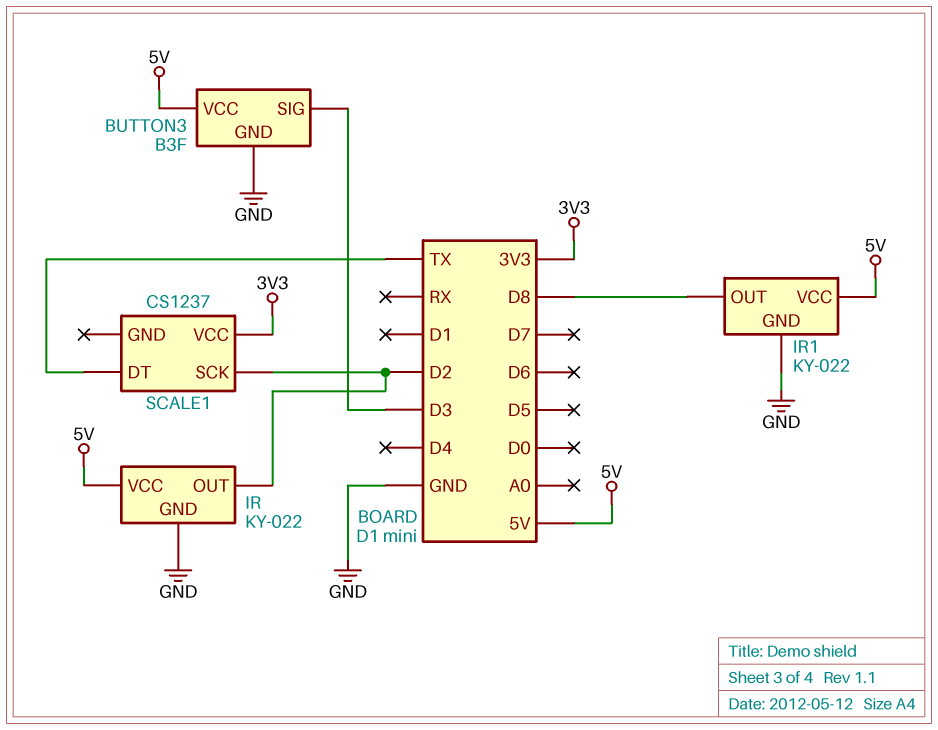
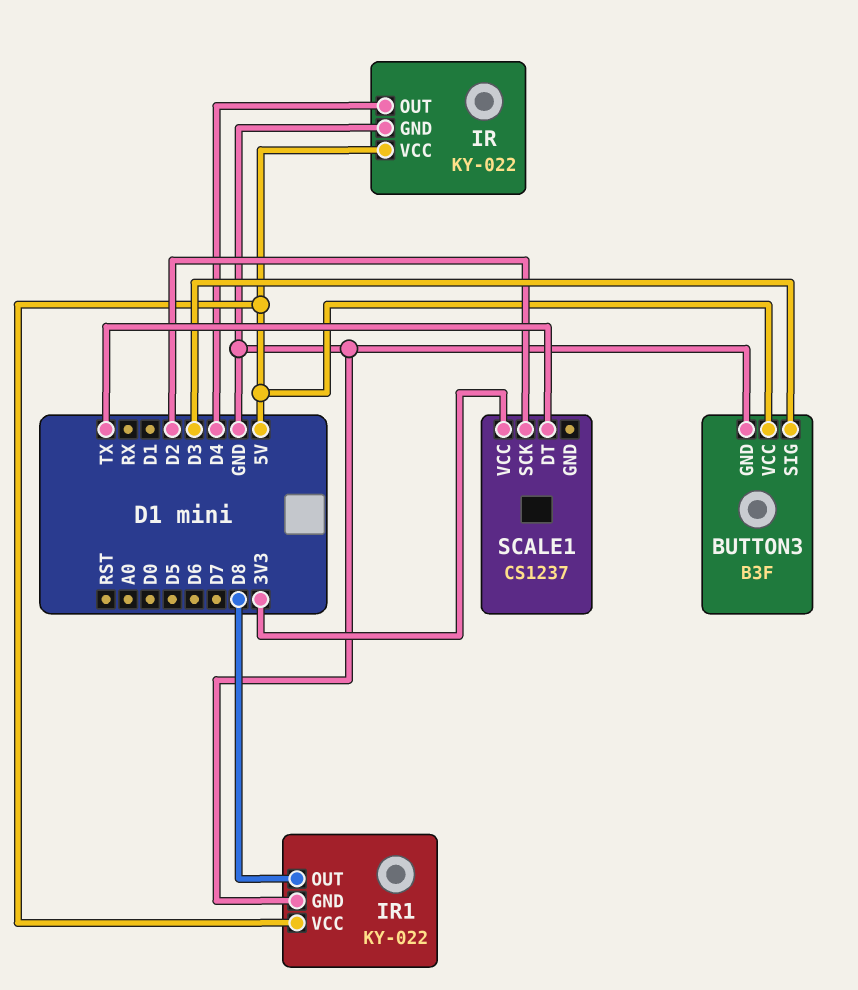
IR pin OUT: D2 -> D4

